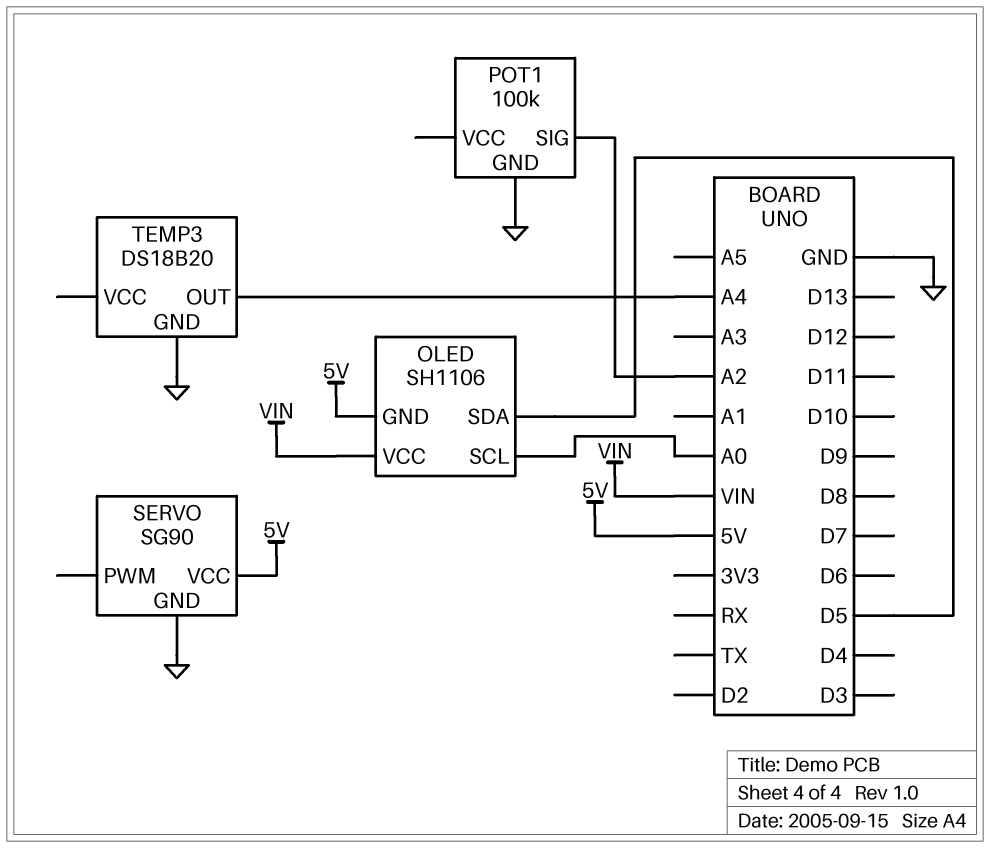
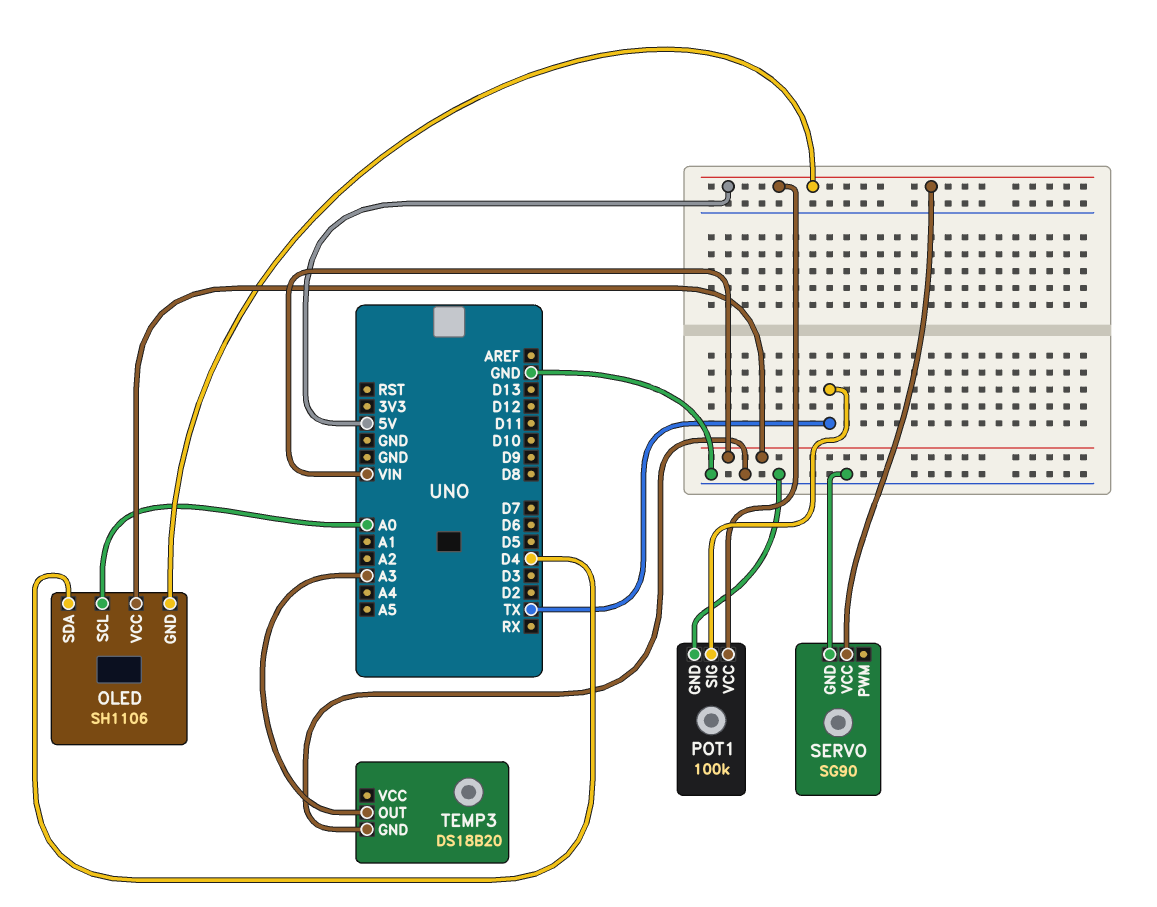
OLED pin SDA: D5 -> D4
POT1 pin SIG: A2 -> TX
POT1 pin VCC: none -> 5V
TEMP3 pin OUT: A4 -> A3

